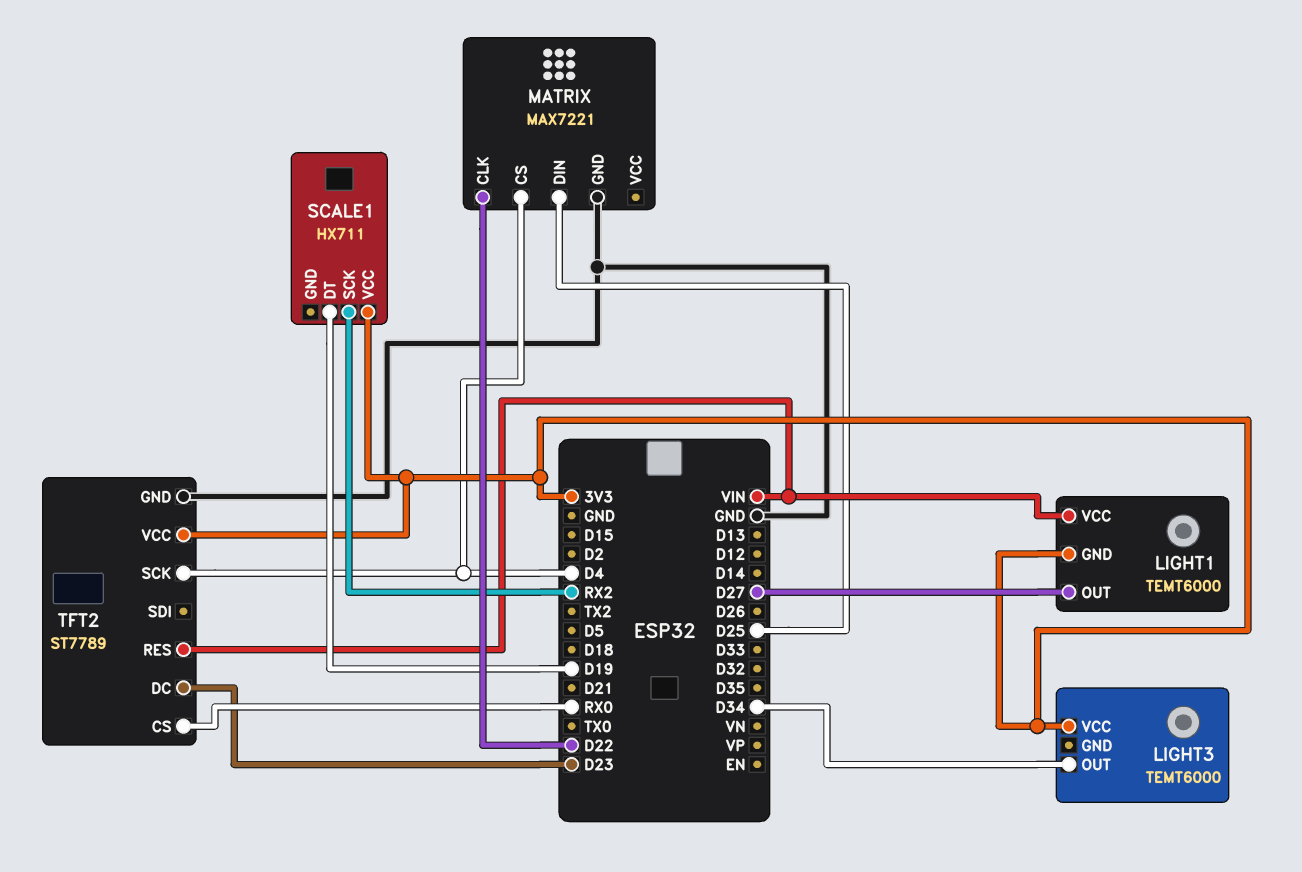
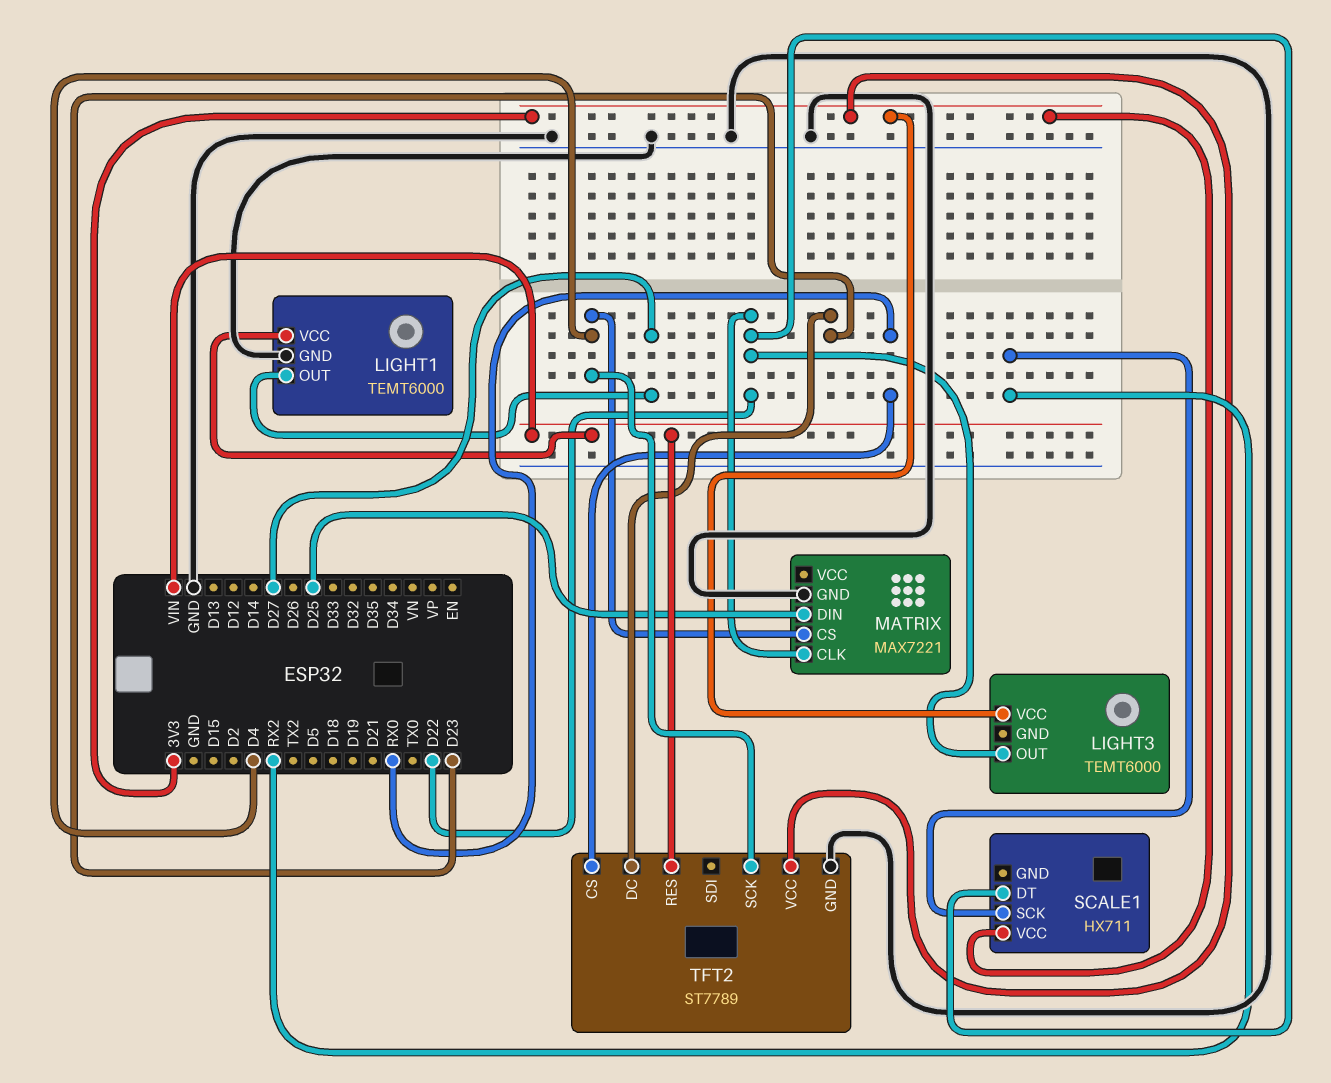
LIGHT1 pin GND: 3V3 -> GND
LIGHT3 pin OUT: D34 -> D22
SCALE1 pin DT: D19 -> D22

